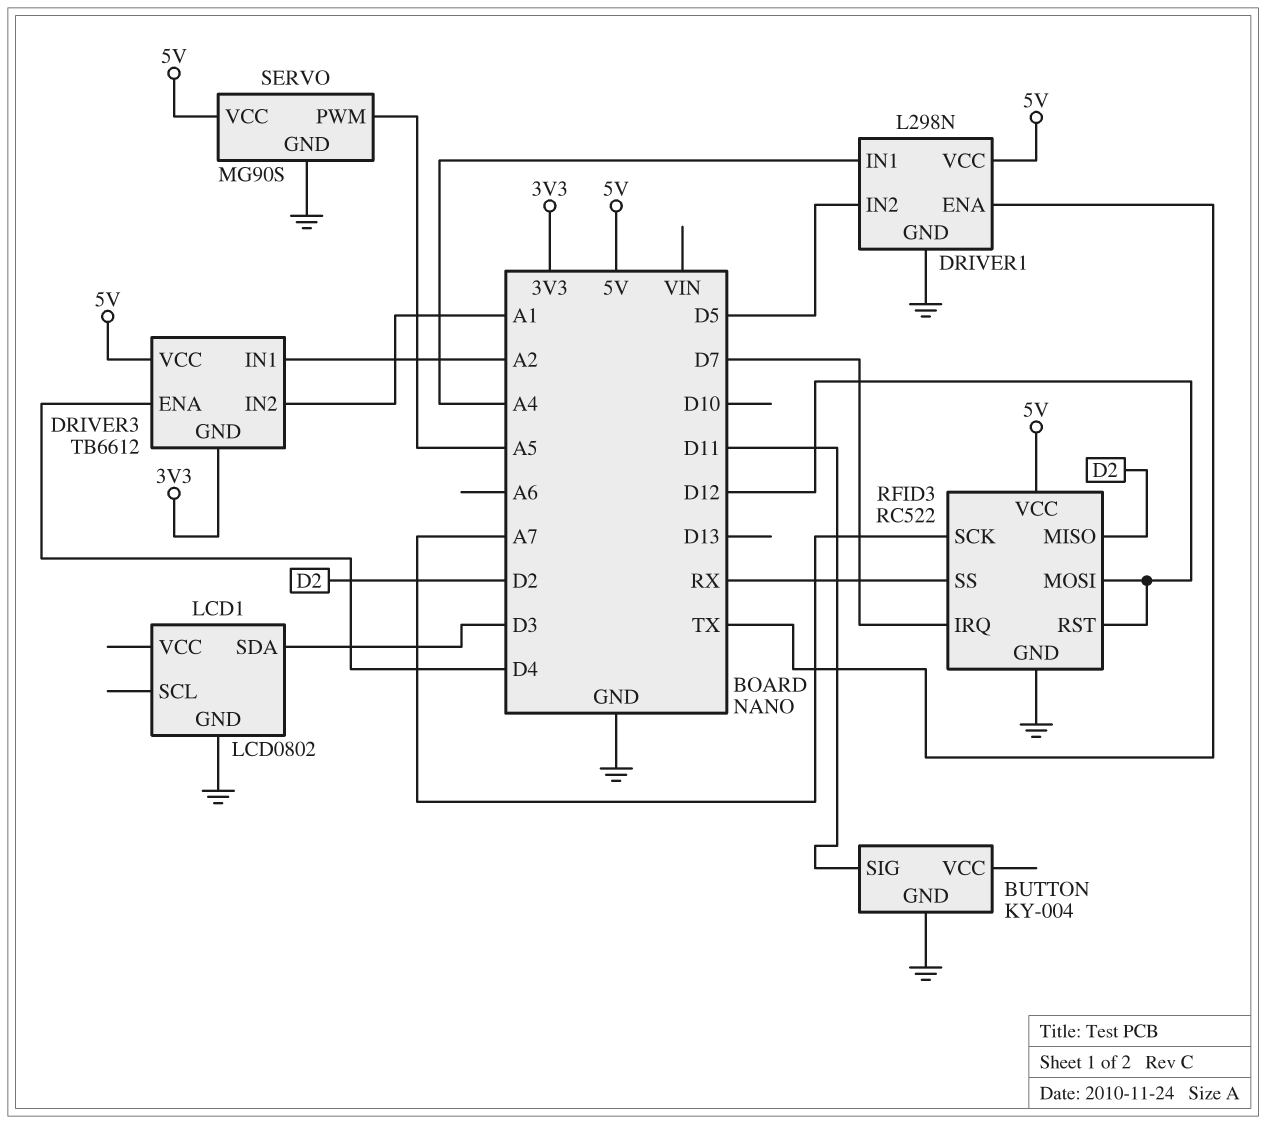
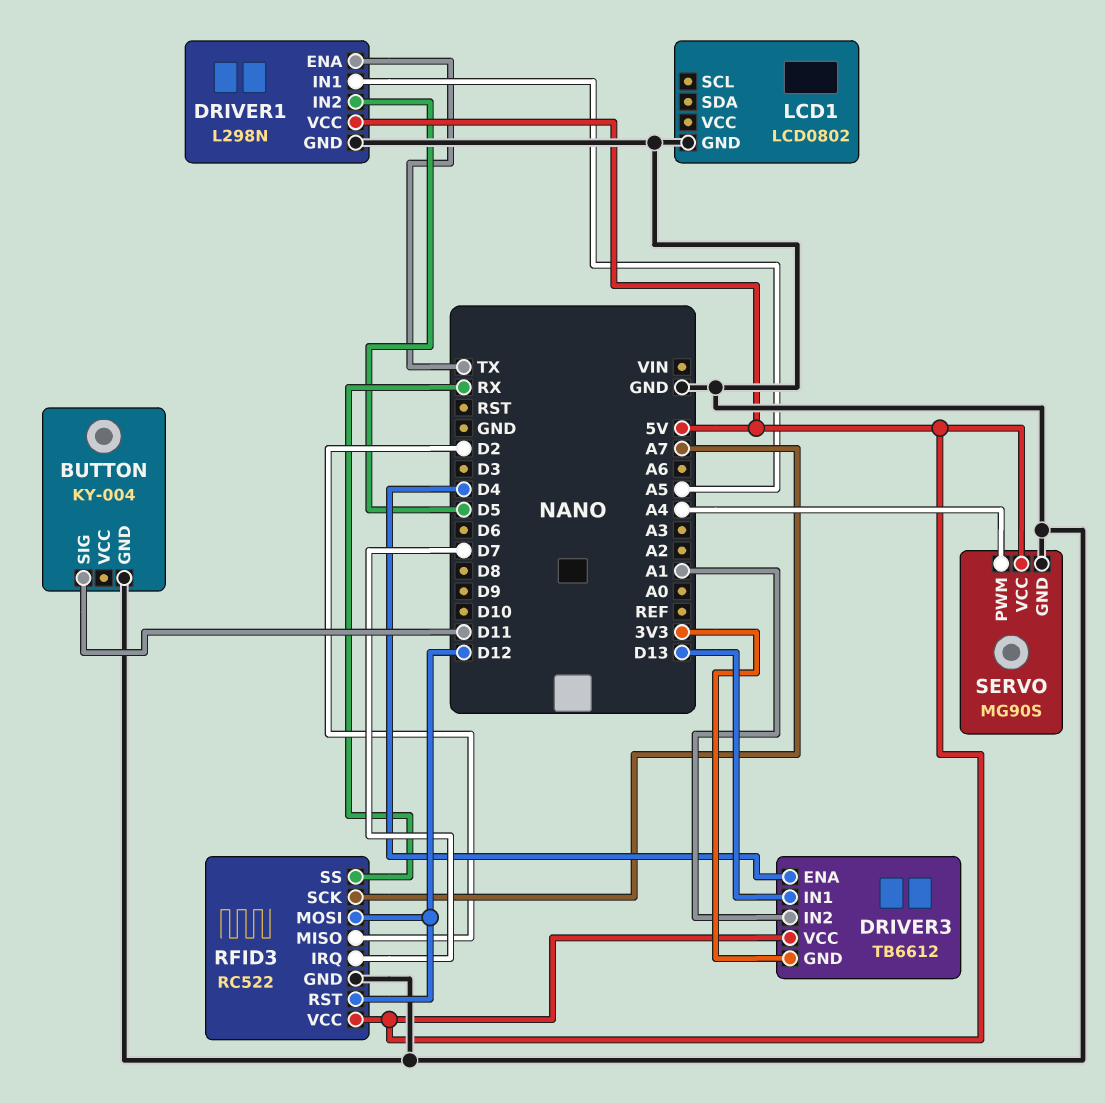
DRIVER1 pin IN1: A4 -> A5
DRIVER3 pin IN1: A2 -> D13
LCD1 pin SDA: D3 -> none
SERVO pin PWM: A5 -> A4

